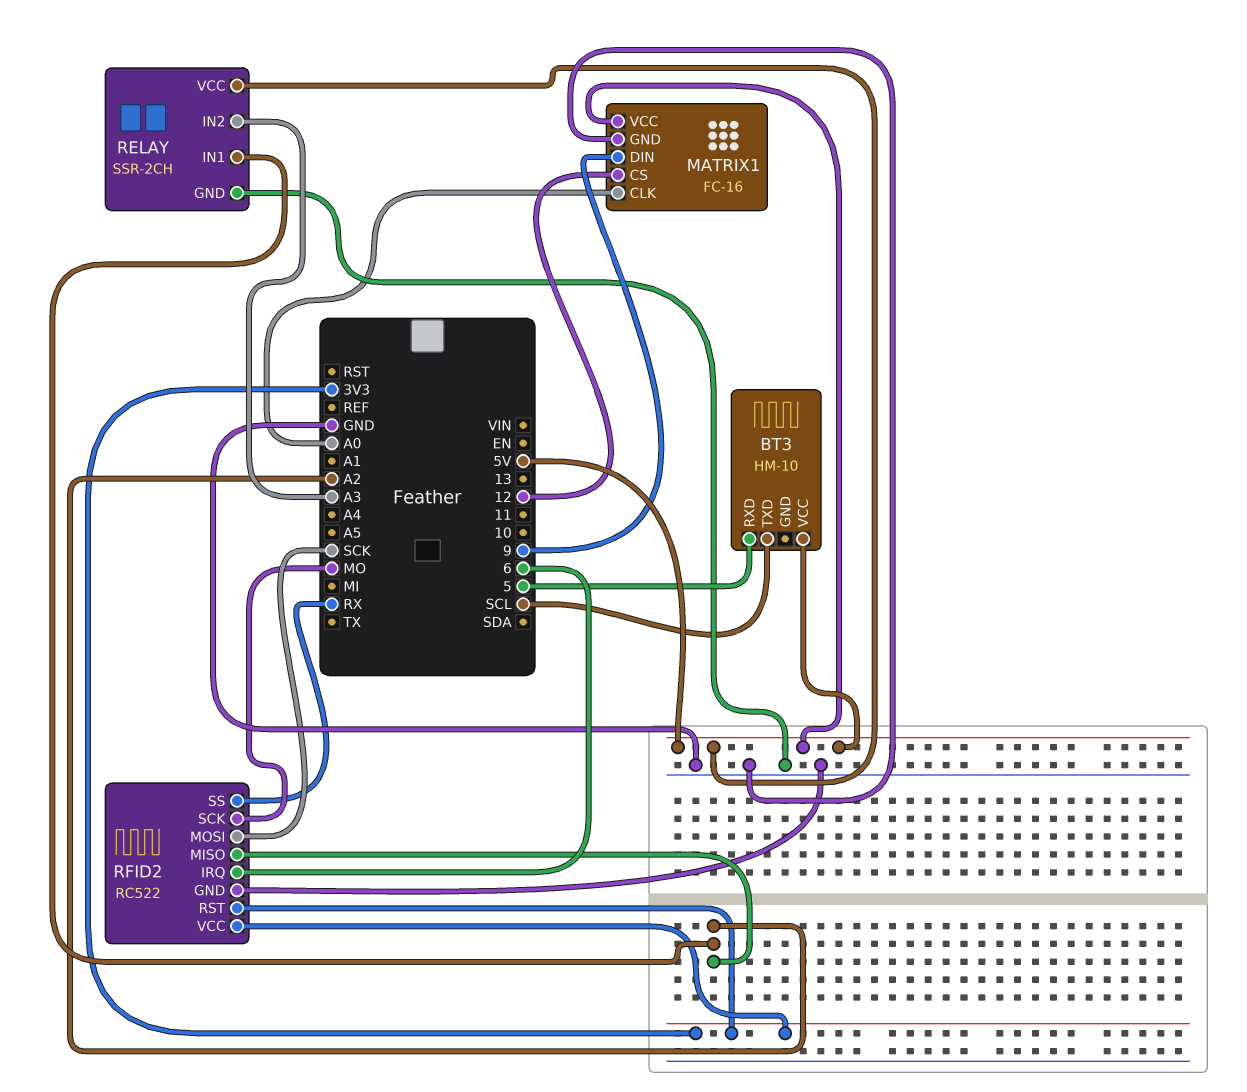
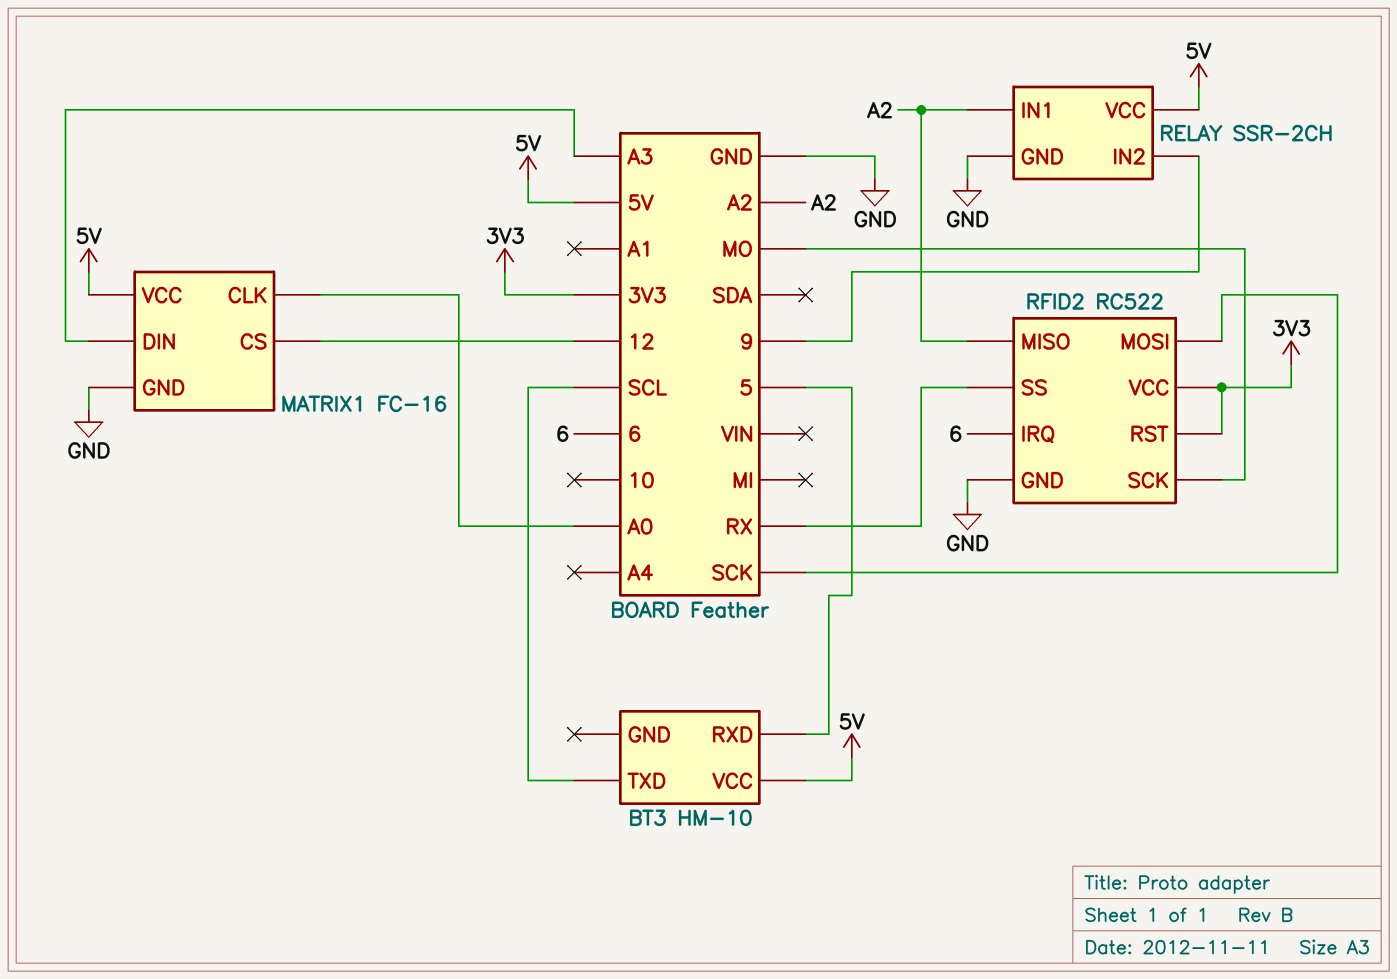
MATRIX1 pin DIN: 9 -> A3
RELAY pin IN2: A3 -> 9

